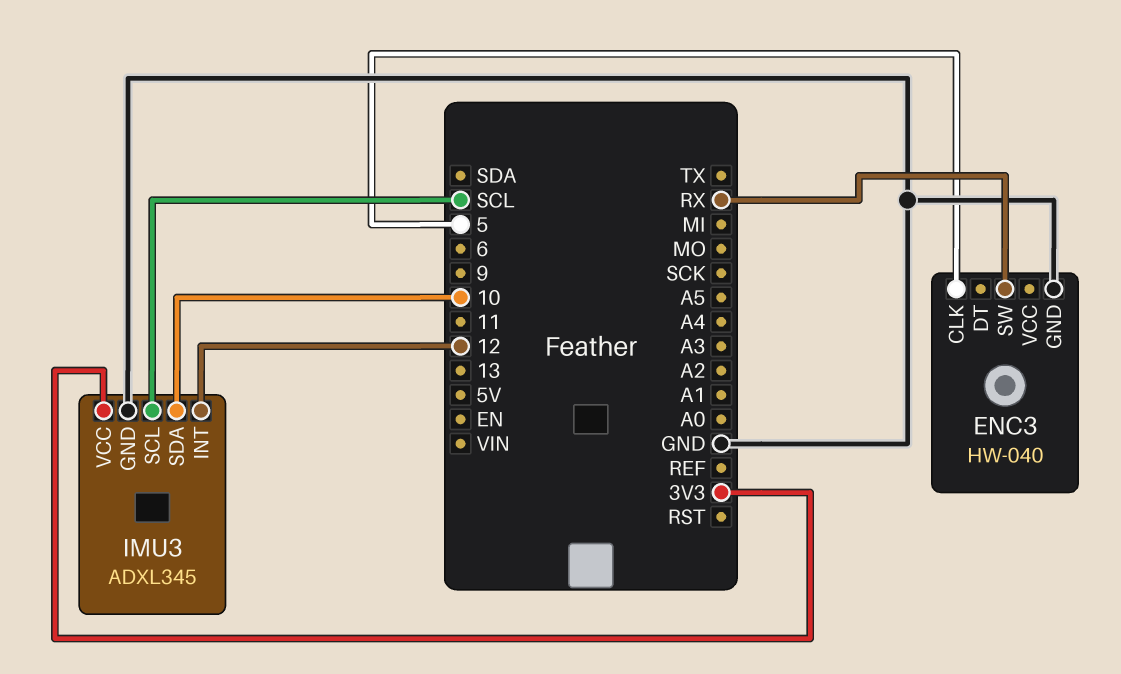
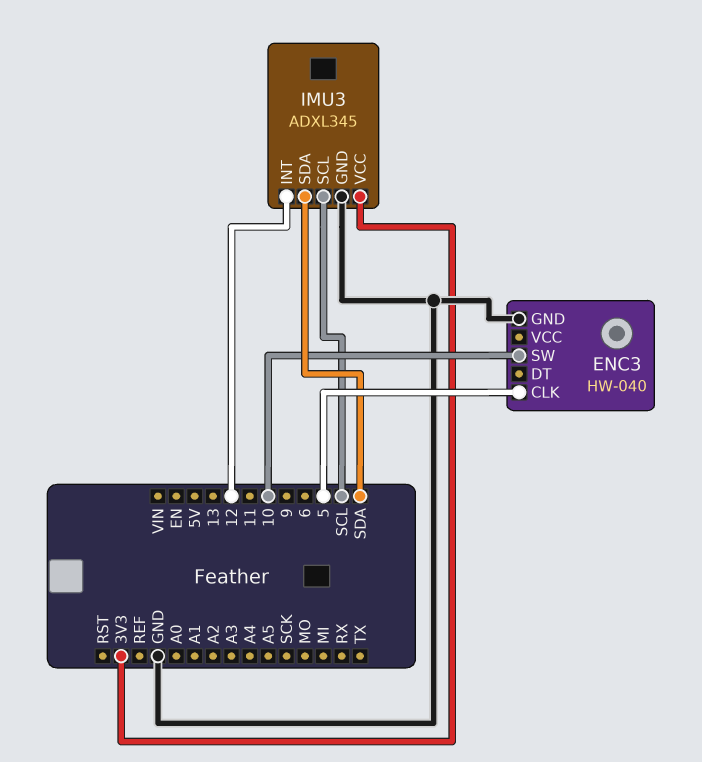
ENC3 pin SW: RX -> 10
IMU3 pin SDA: 10 -> SDA

